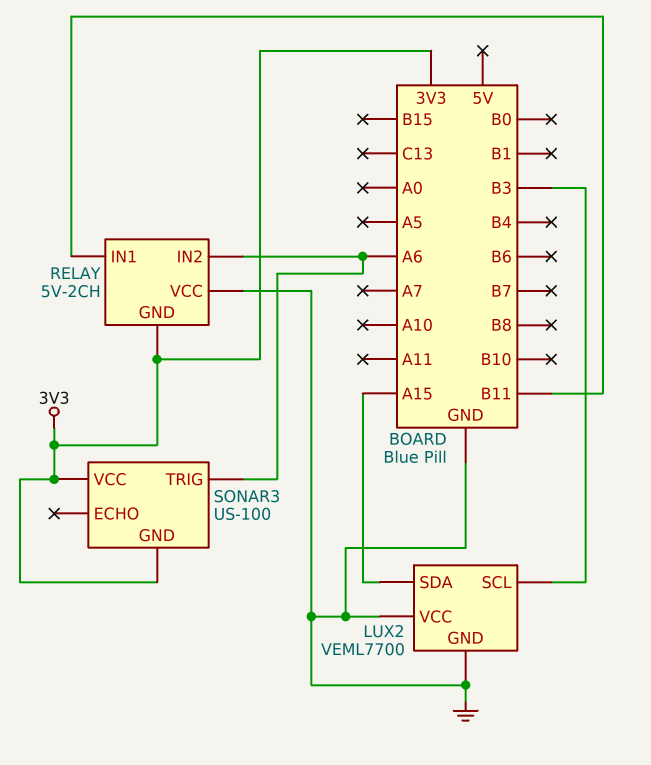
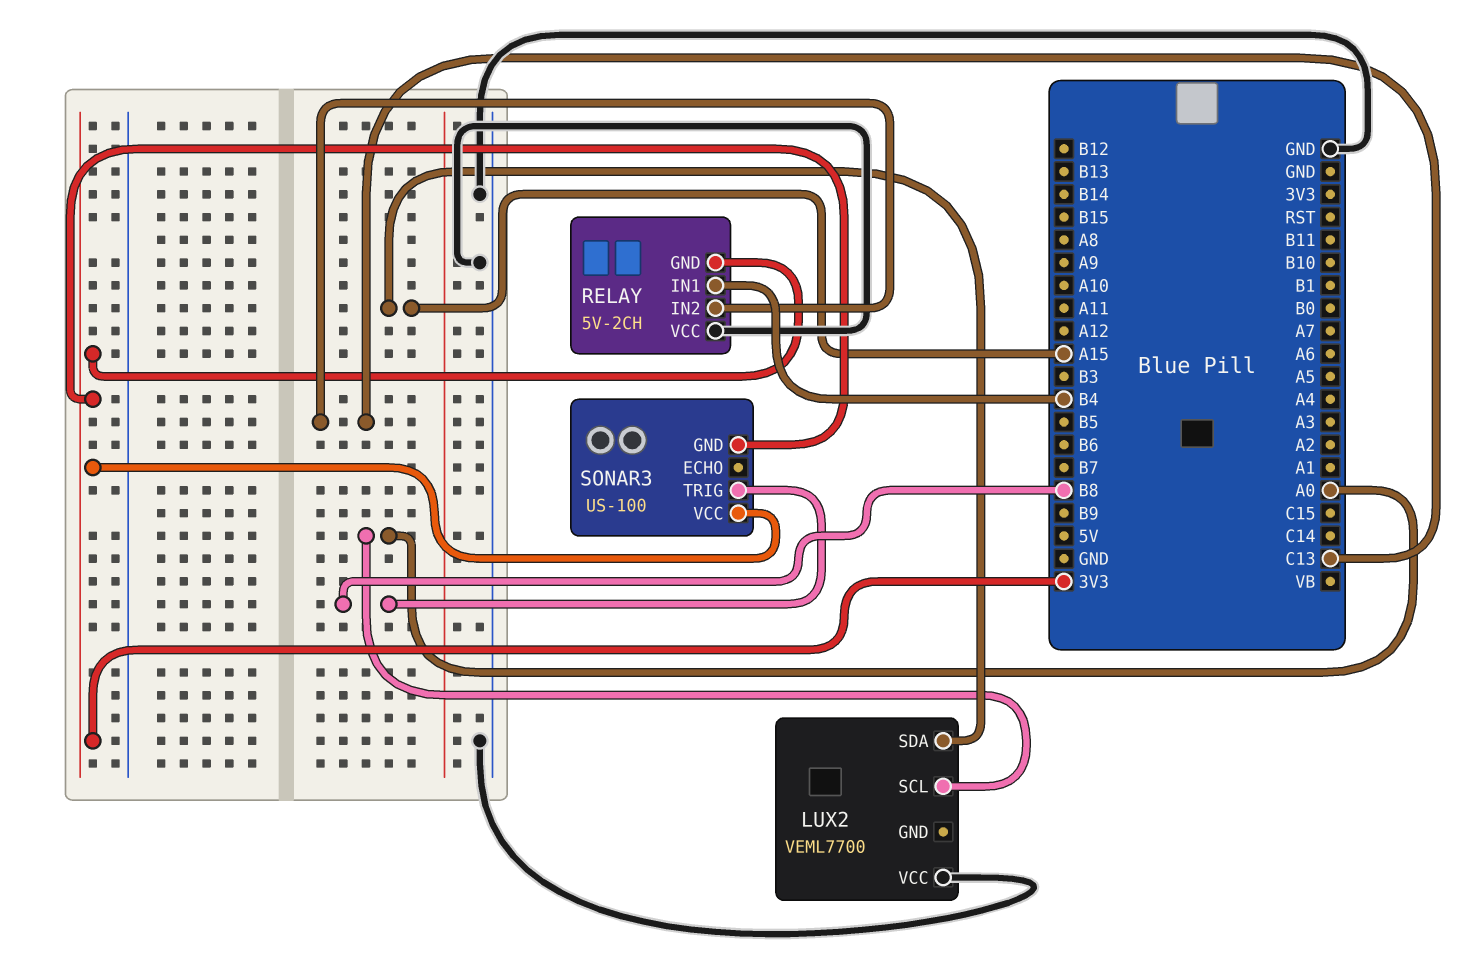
LUX2 pin GND: GND -> none
LUX2 pin SCL: B3 -> A0
RELAY pin IN1: B11 -> B4
RELAY pin IN2: A6 -> C13
SONAR3 pin TRIG: A6 -> B8

